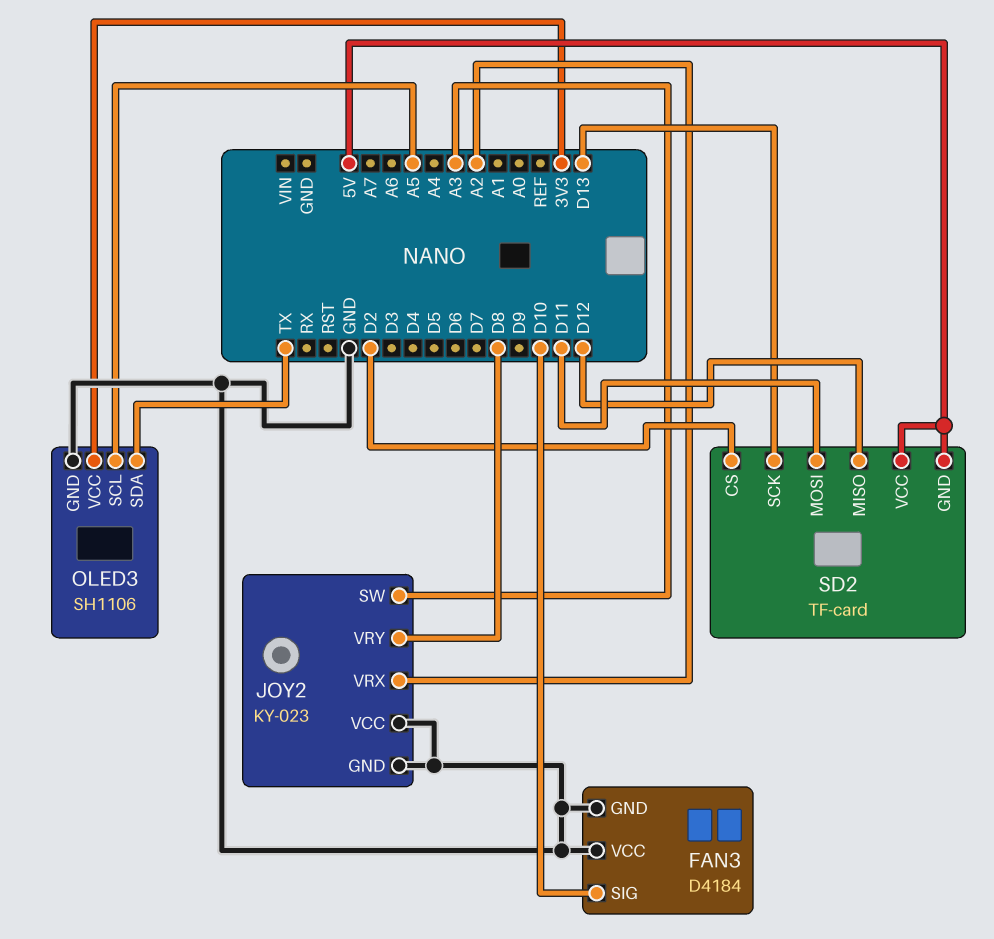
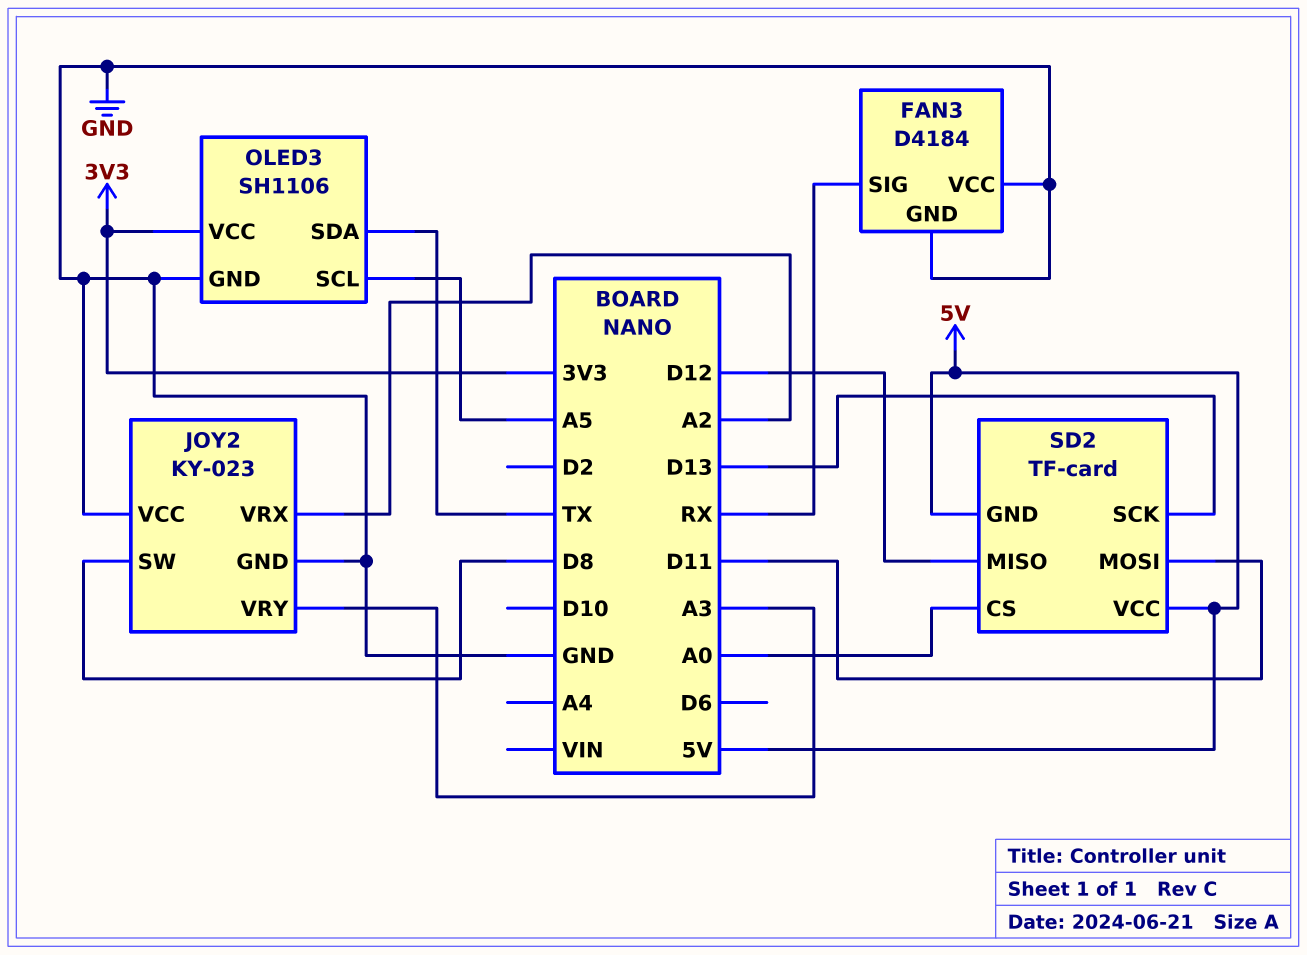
FAN3 pin SIG: D10 -> RX
JOY2 pin SW: A3 -> D8
JOY2 pin VRY: D8 -> A3
SD2 pin CS: D2 -> A0

